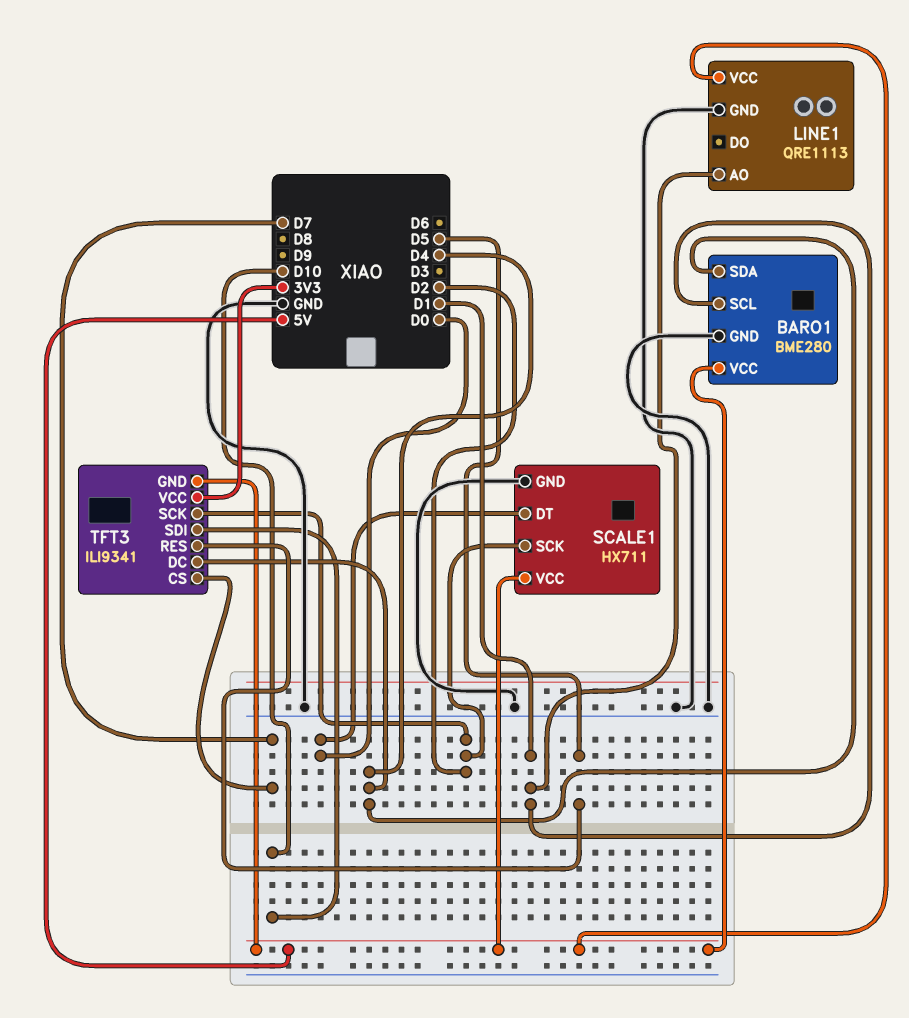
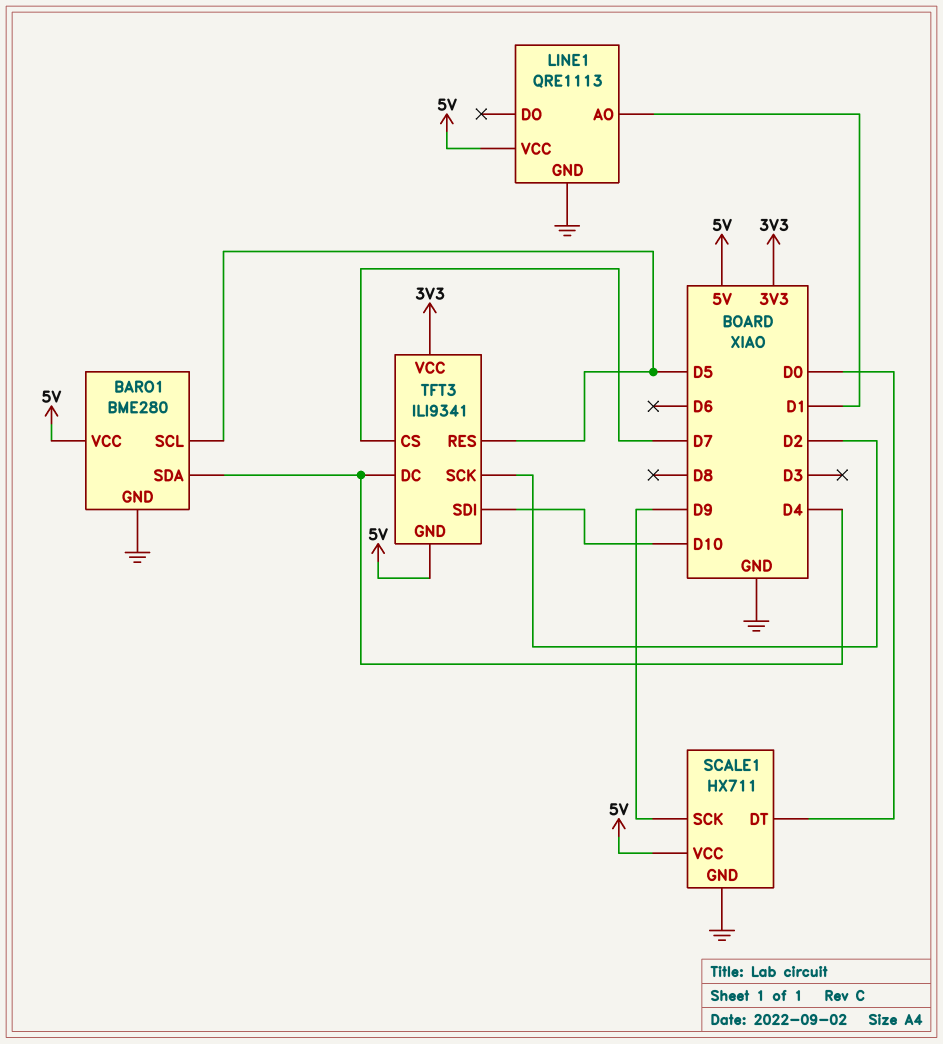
BARO1 pin SCL: D1 -> D5
SCALE1 pin SCK: D2 -> D9

